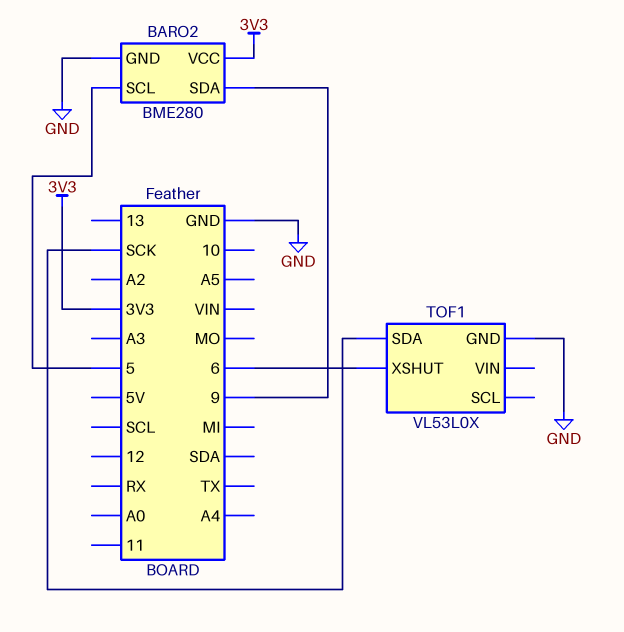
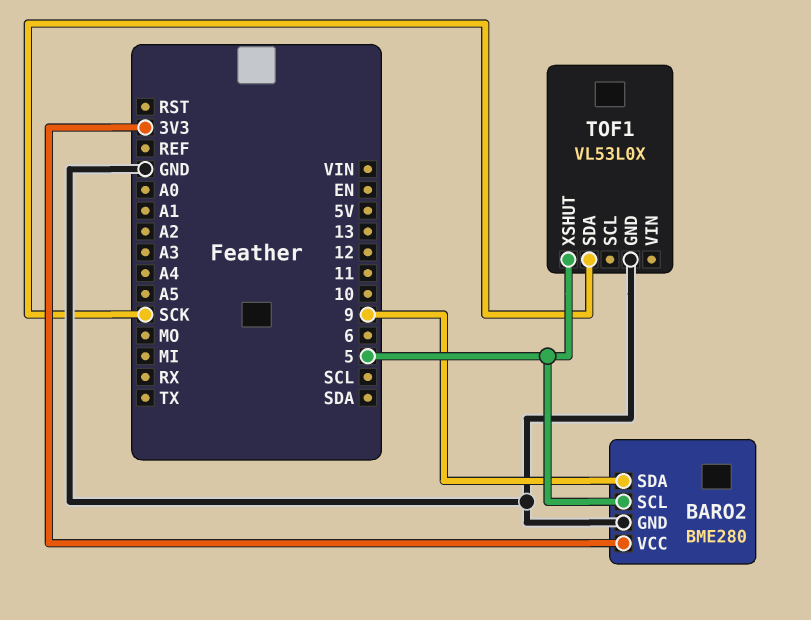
TOF1 pin XSHUT: 6 -> 5

